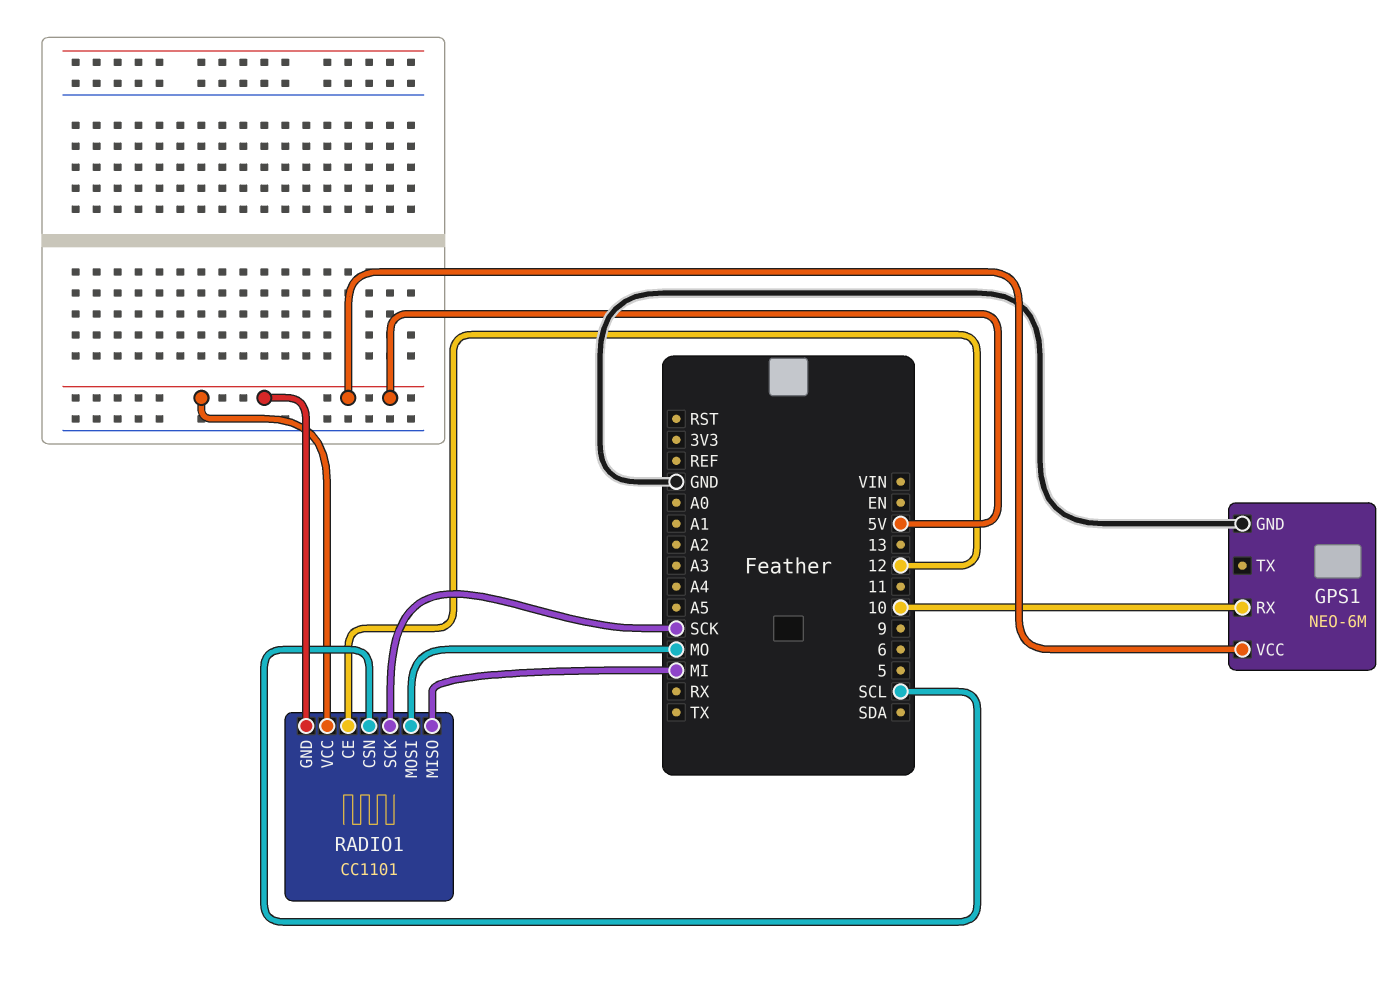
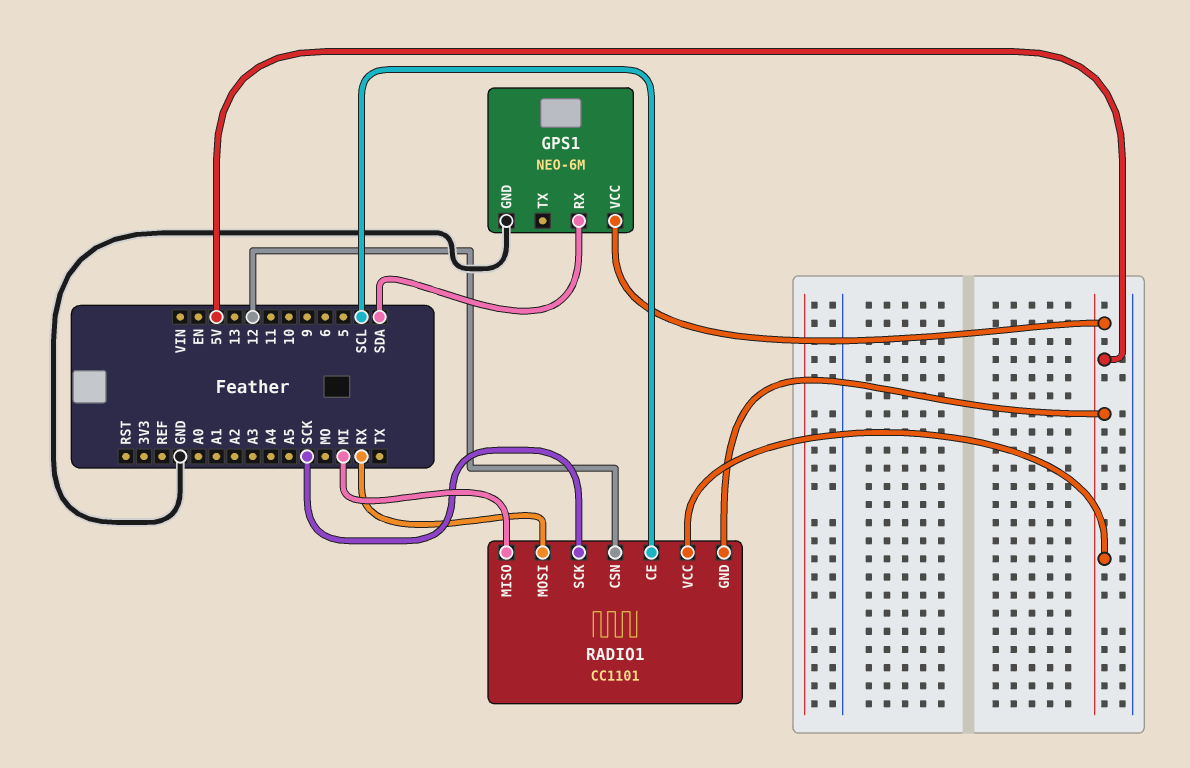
GPS1 pin RX: 10 -> SDA
RADIO1 pin CE: 12 -> SCL
RADIO1 pin CSN: SCL -> 12
RADIO1 pin MOSI: MO -> RX

